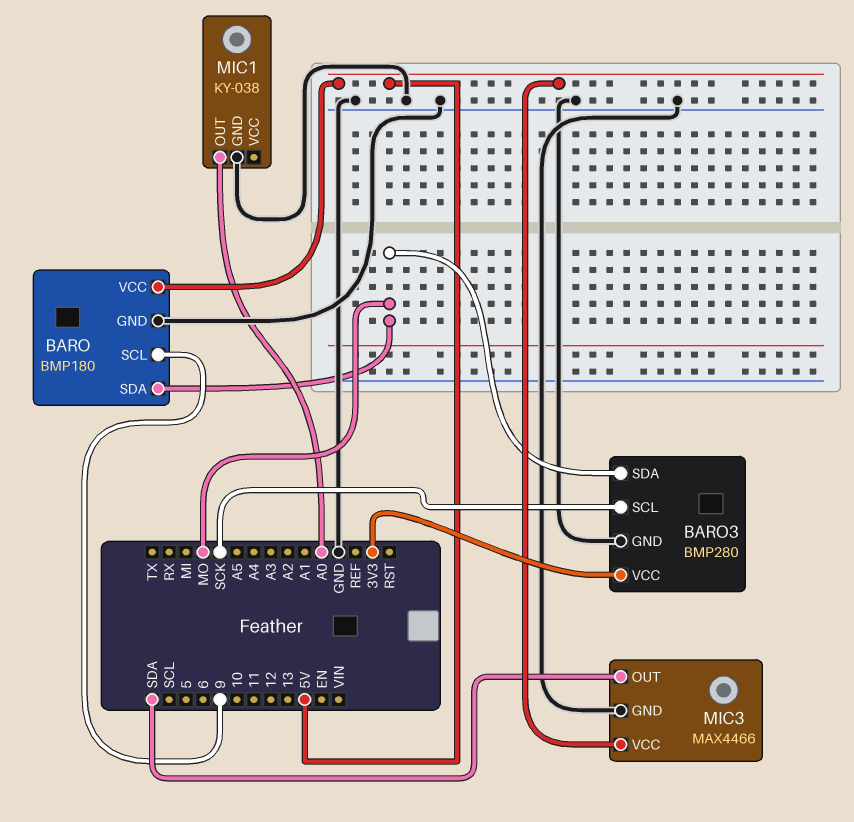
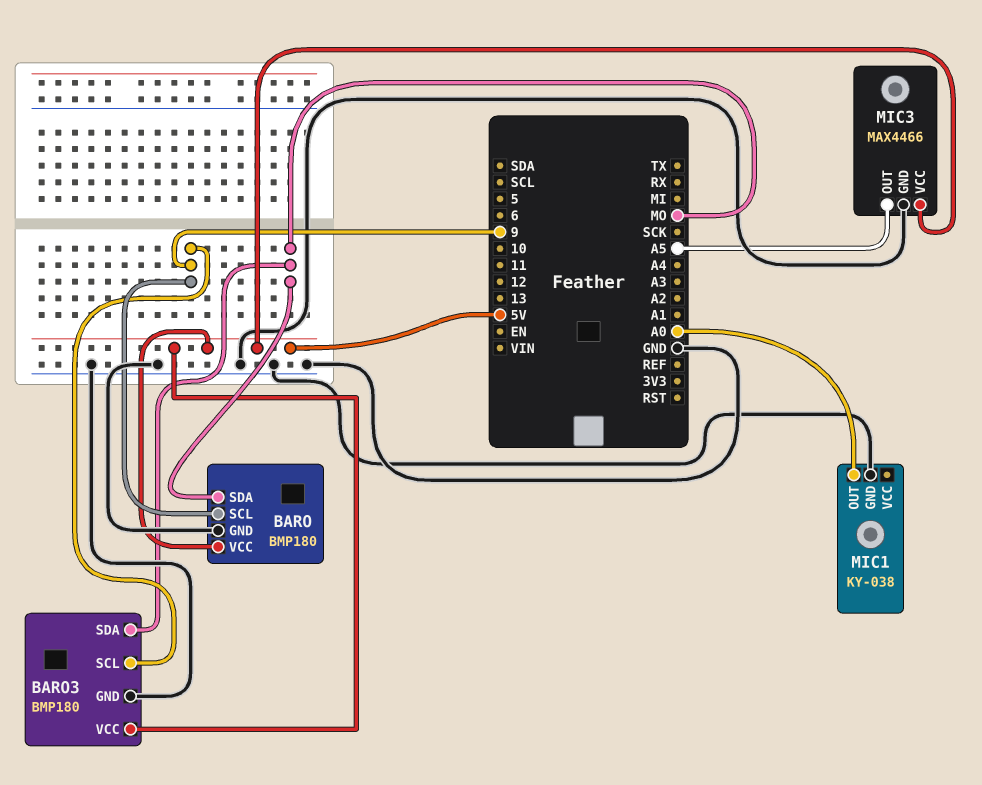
BARO3: BMP280 -> BMP180
BARO3 pin SCL: SCK -> 9
BARO3 pin VCC: 3V3 -> 5V
MIC3 pin OUT: SDA -> A5

